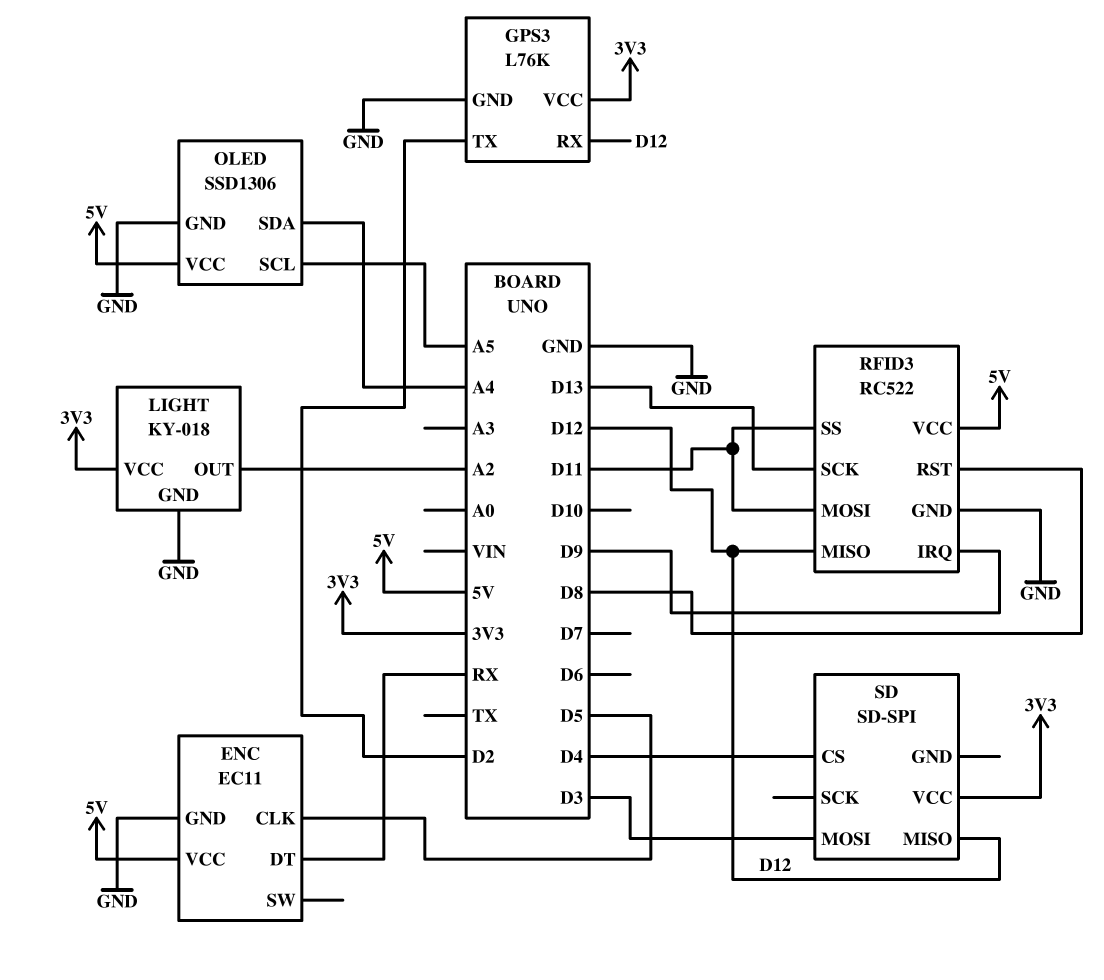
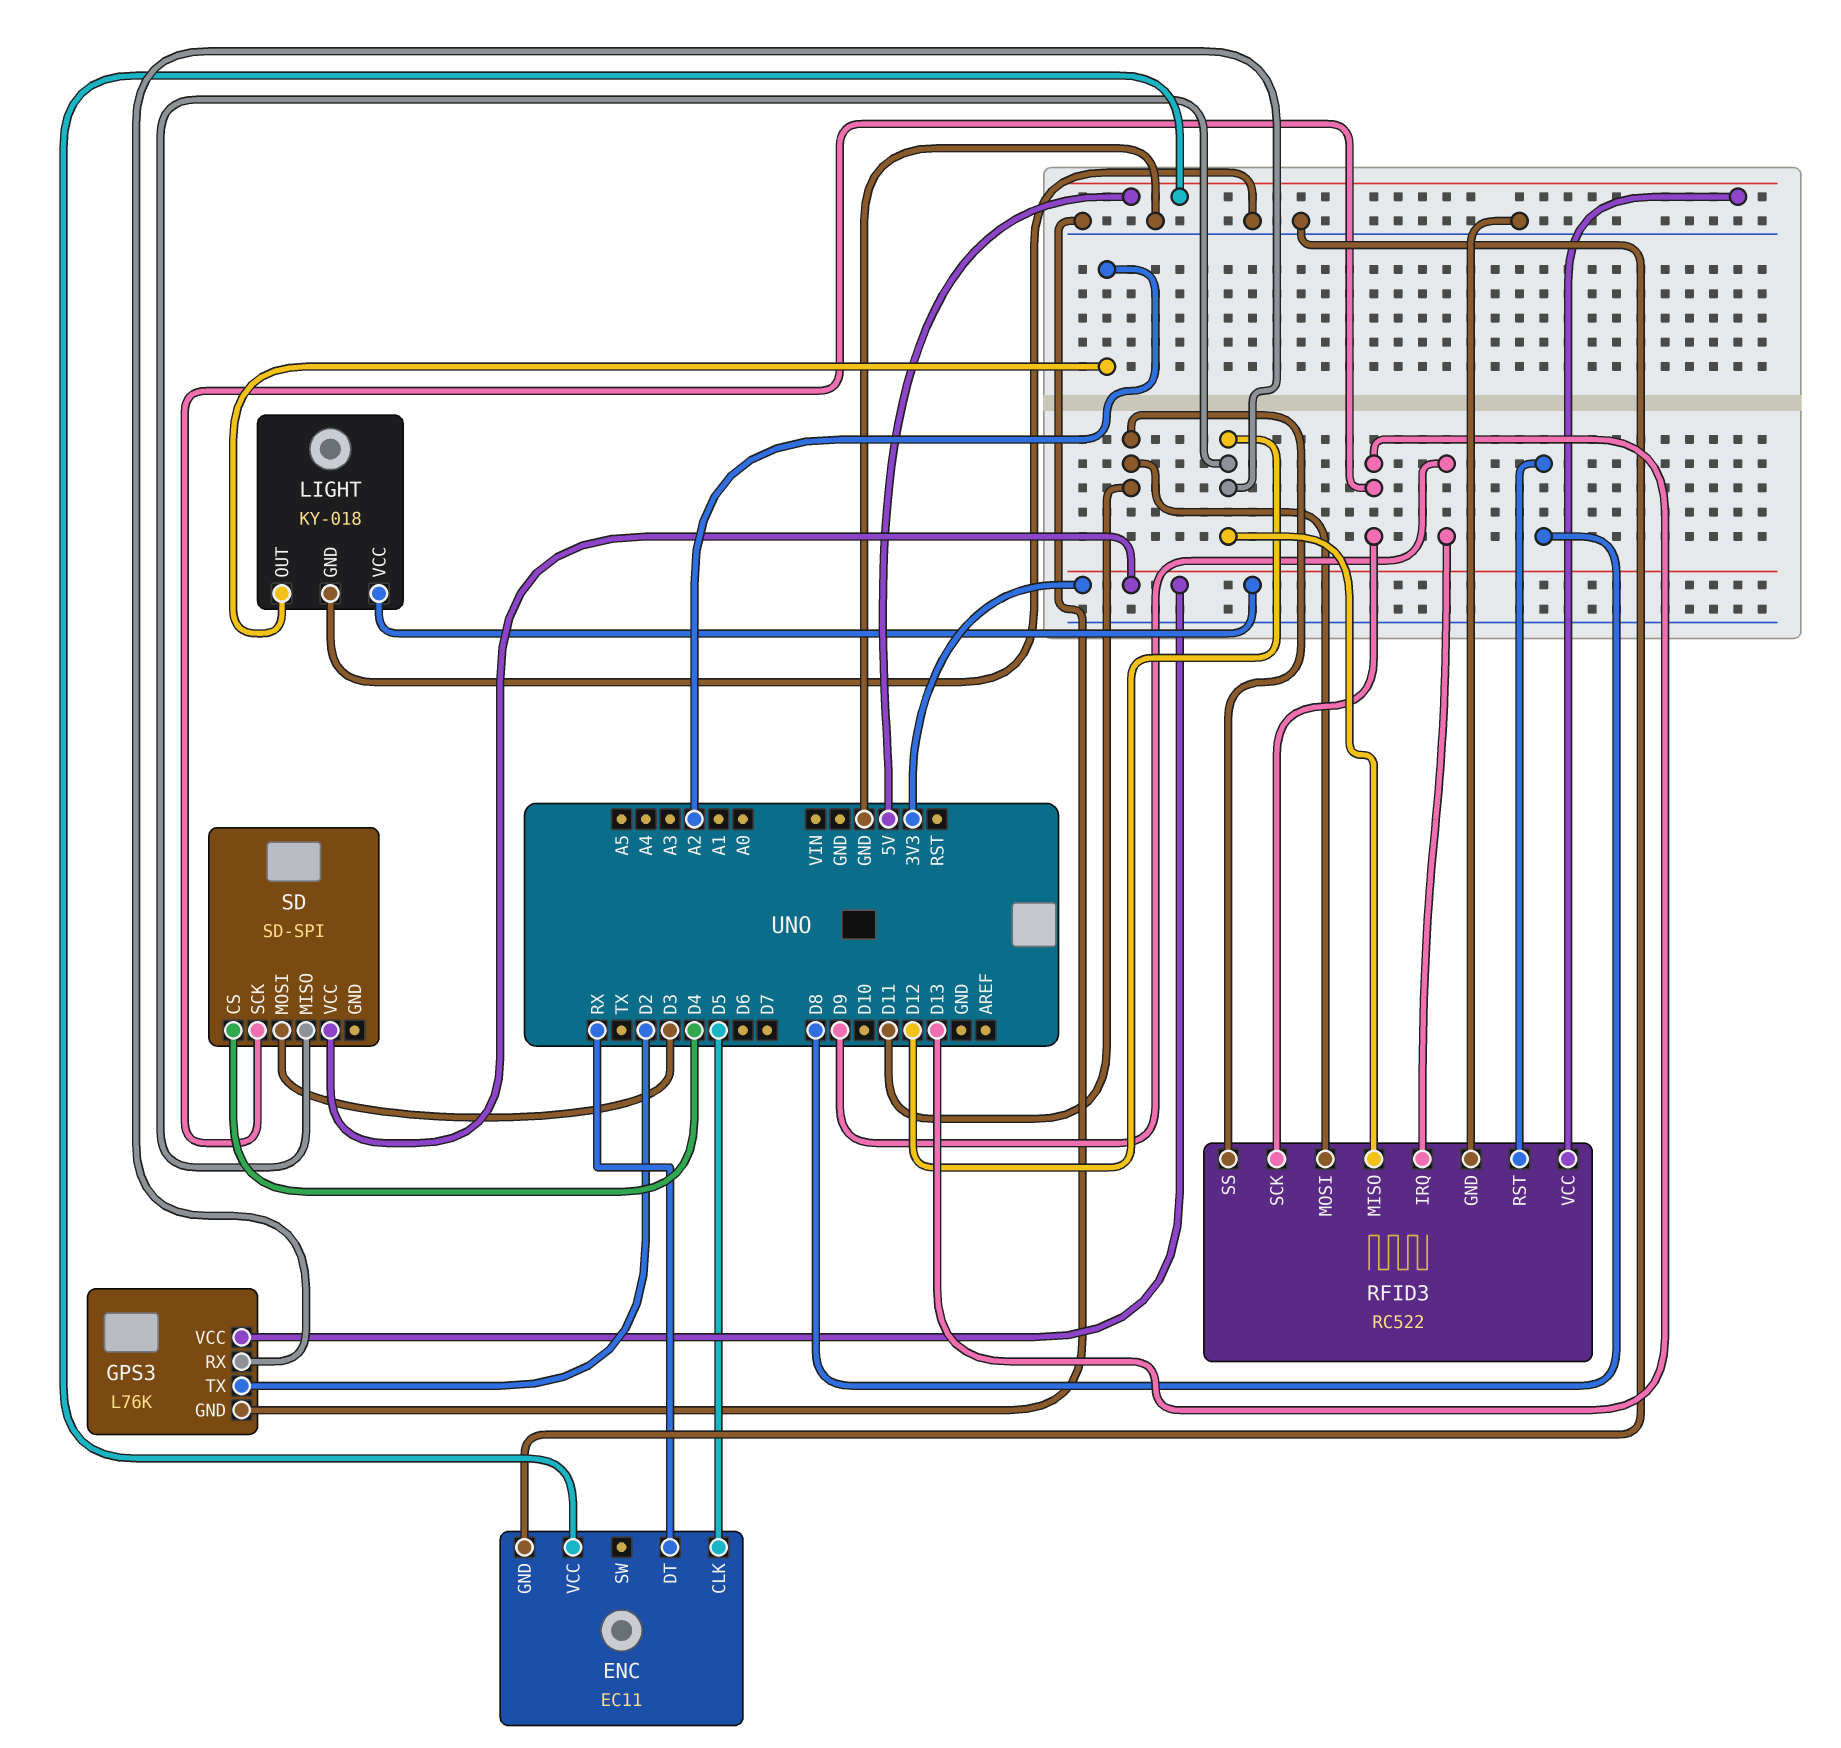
OLED: SSD1306 -> none
OLED pin GND: GND -> none
OLED pin SCL: A5 -> none
OLED pin SDA: A4 -> none
OLED pin VCC: 5V -> none
SD pin SCK: none -> D13

